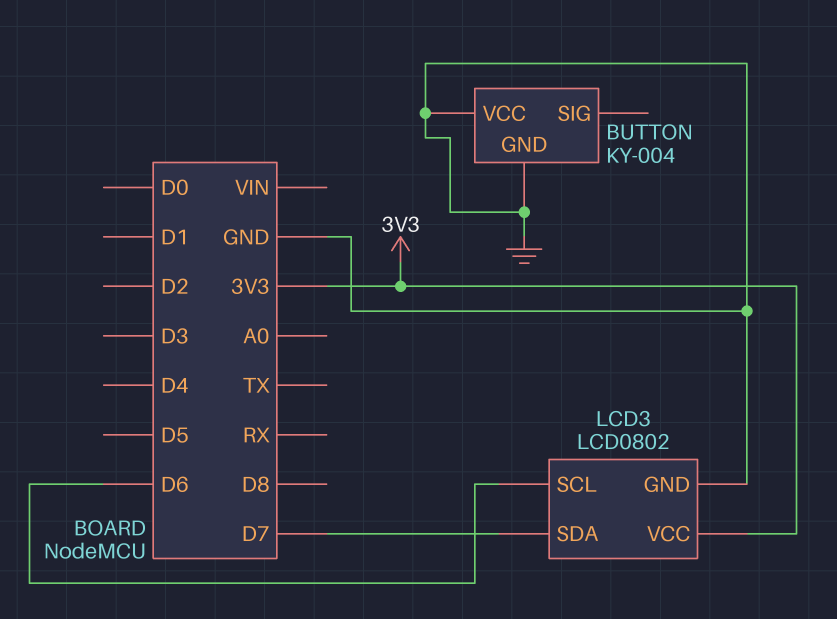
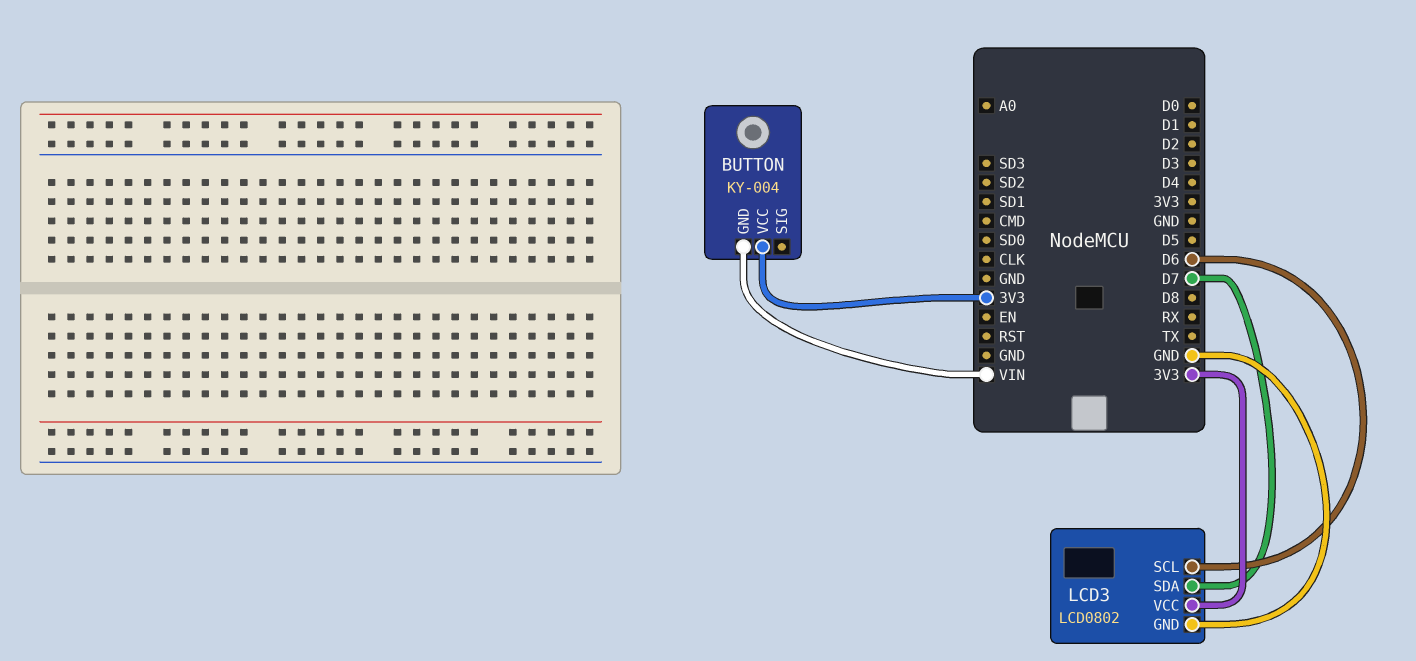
BUTTON pin GND: GND -> VIN
BUTTON pin VCC: GND -> 3V3

